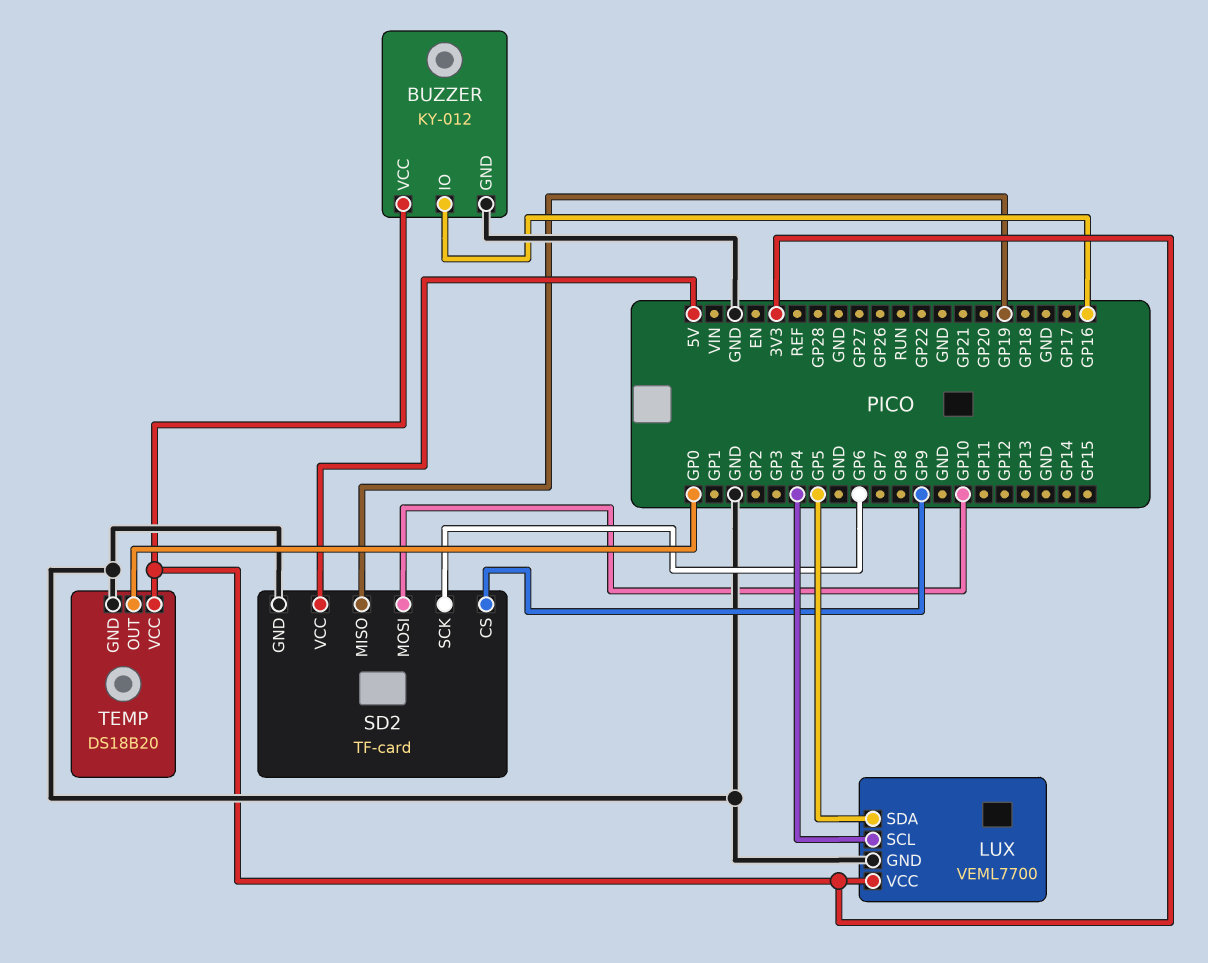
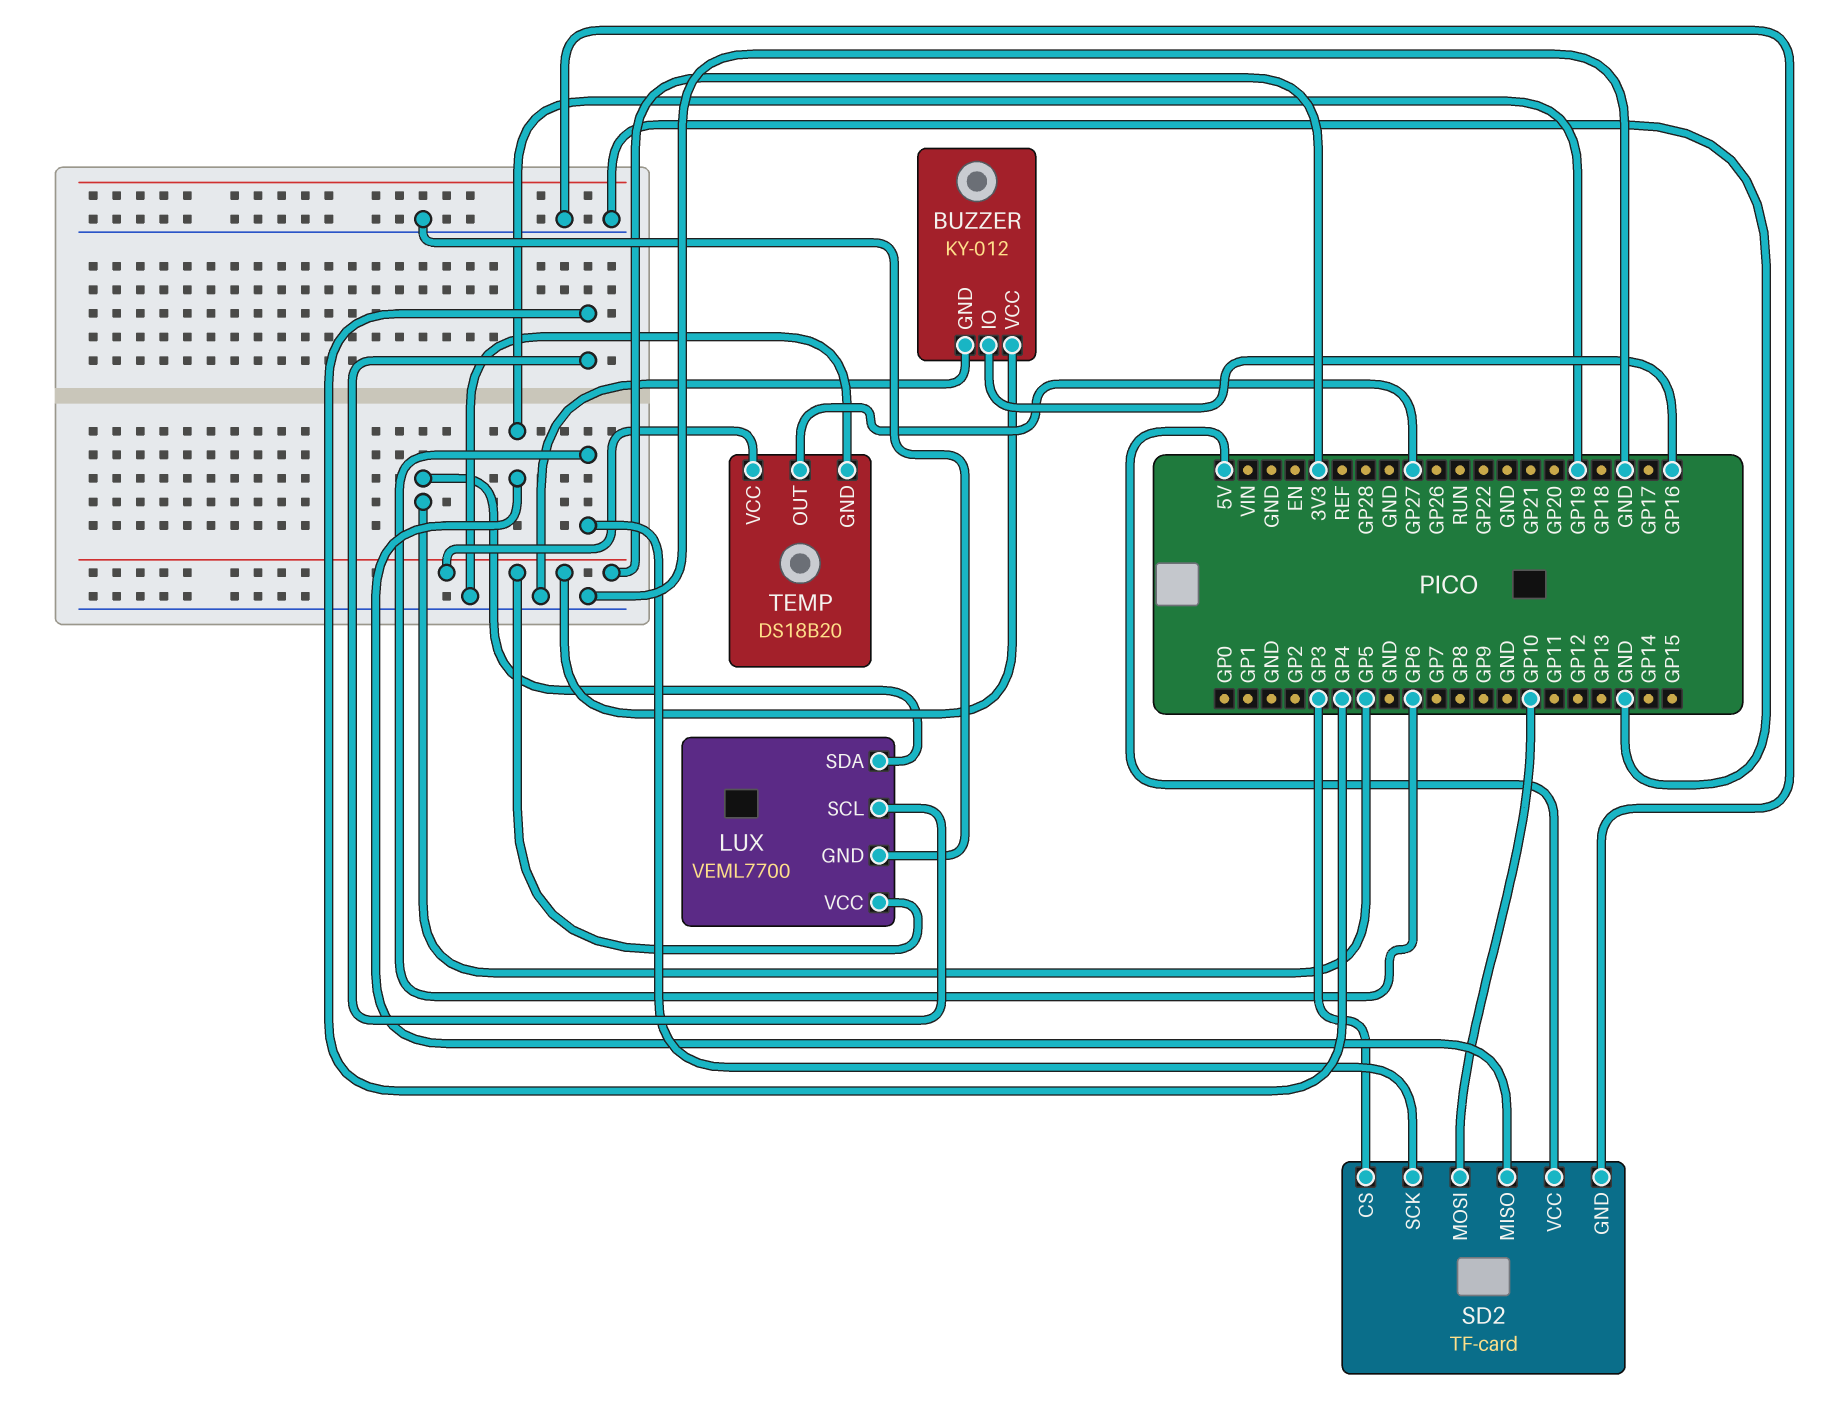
SD2 pin CS: GP9 -> GP3
TEMP pin OUT: GP0 -> GP27

